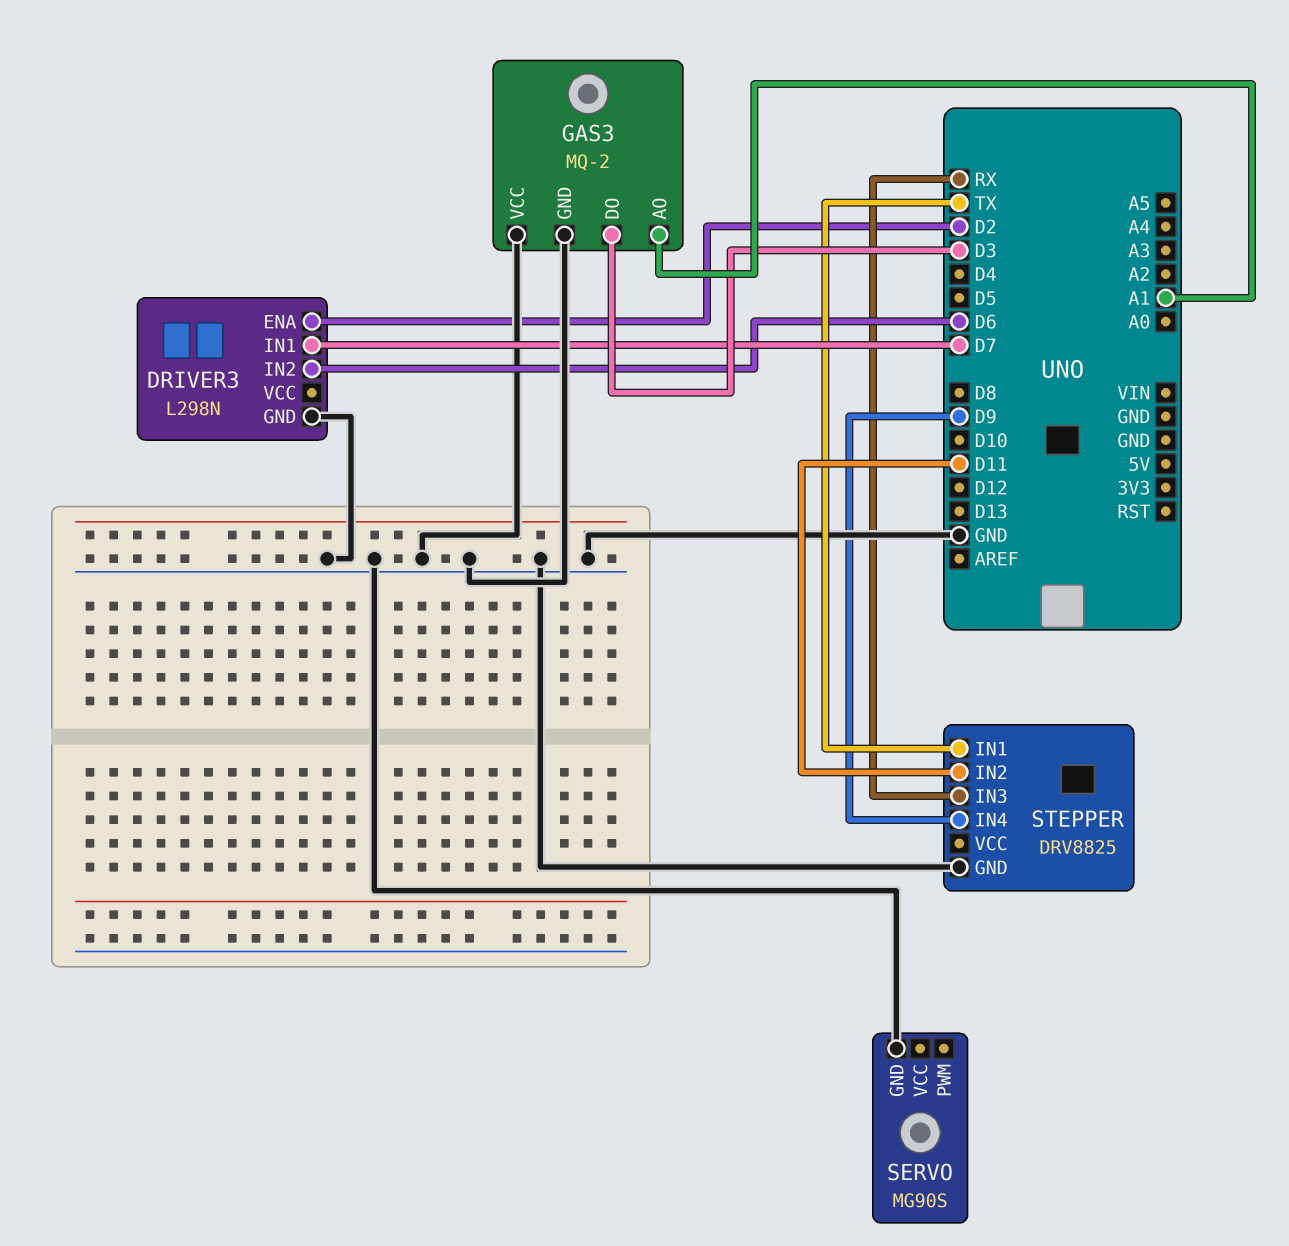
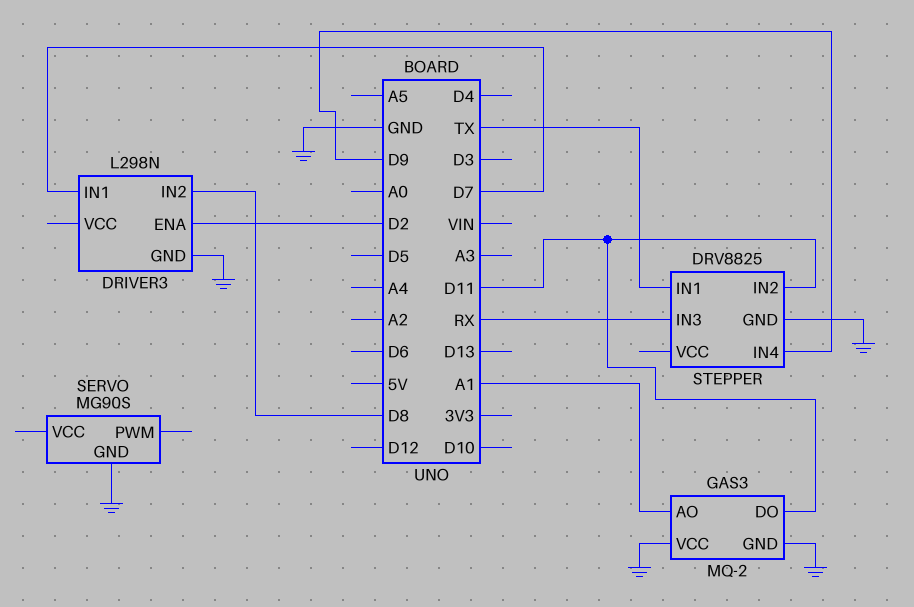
DRIVER3 pin IN2: D6 -> D8
GAS3 pin DO: D3 -> D11

